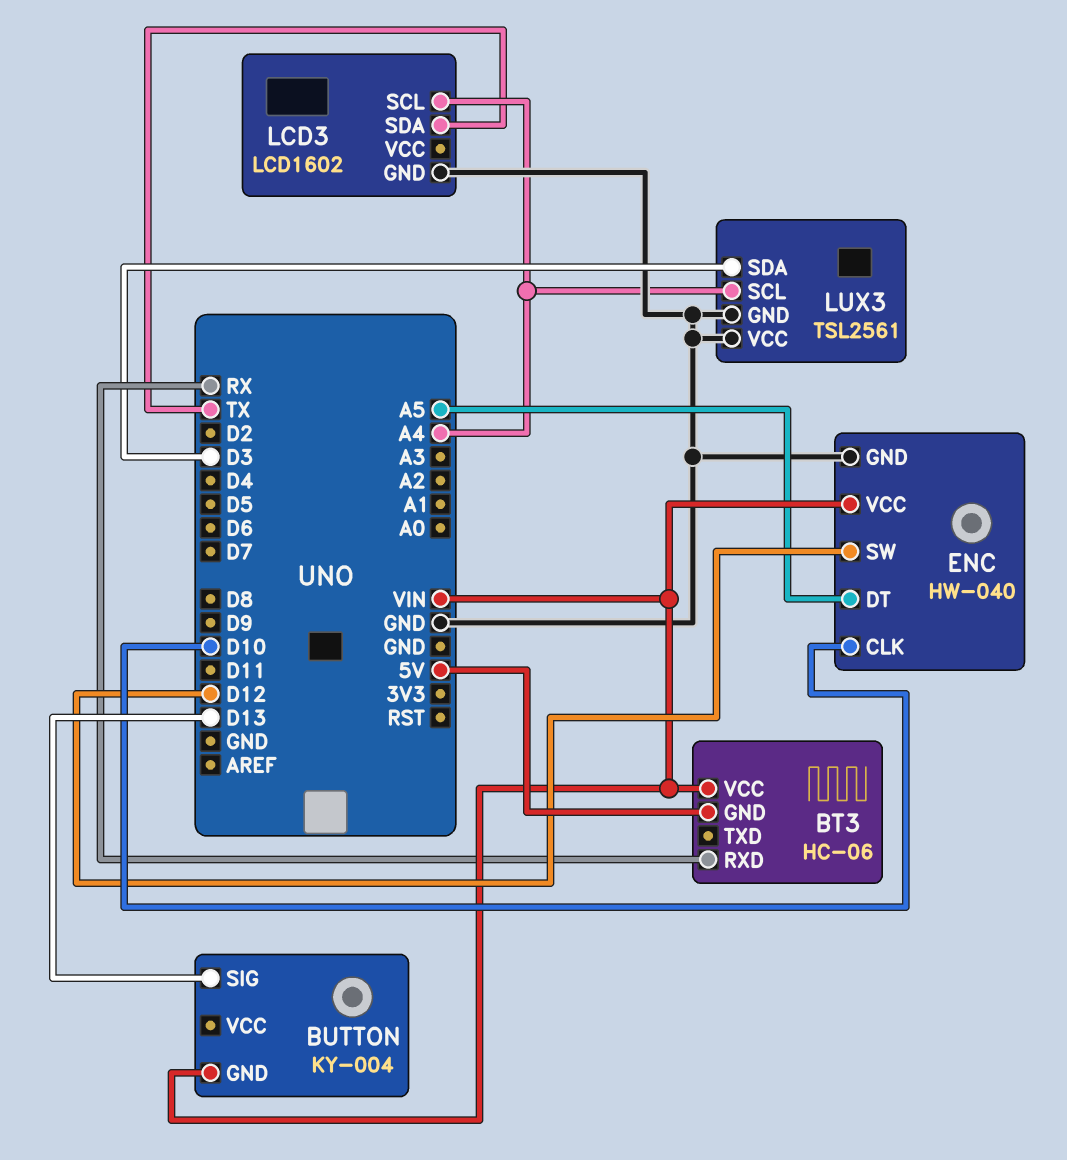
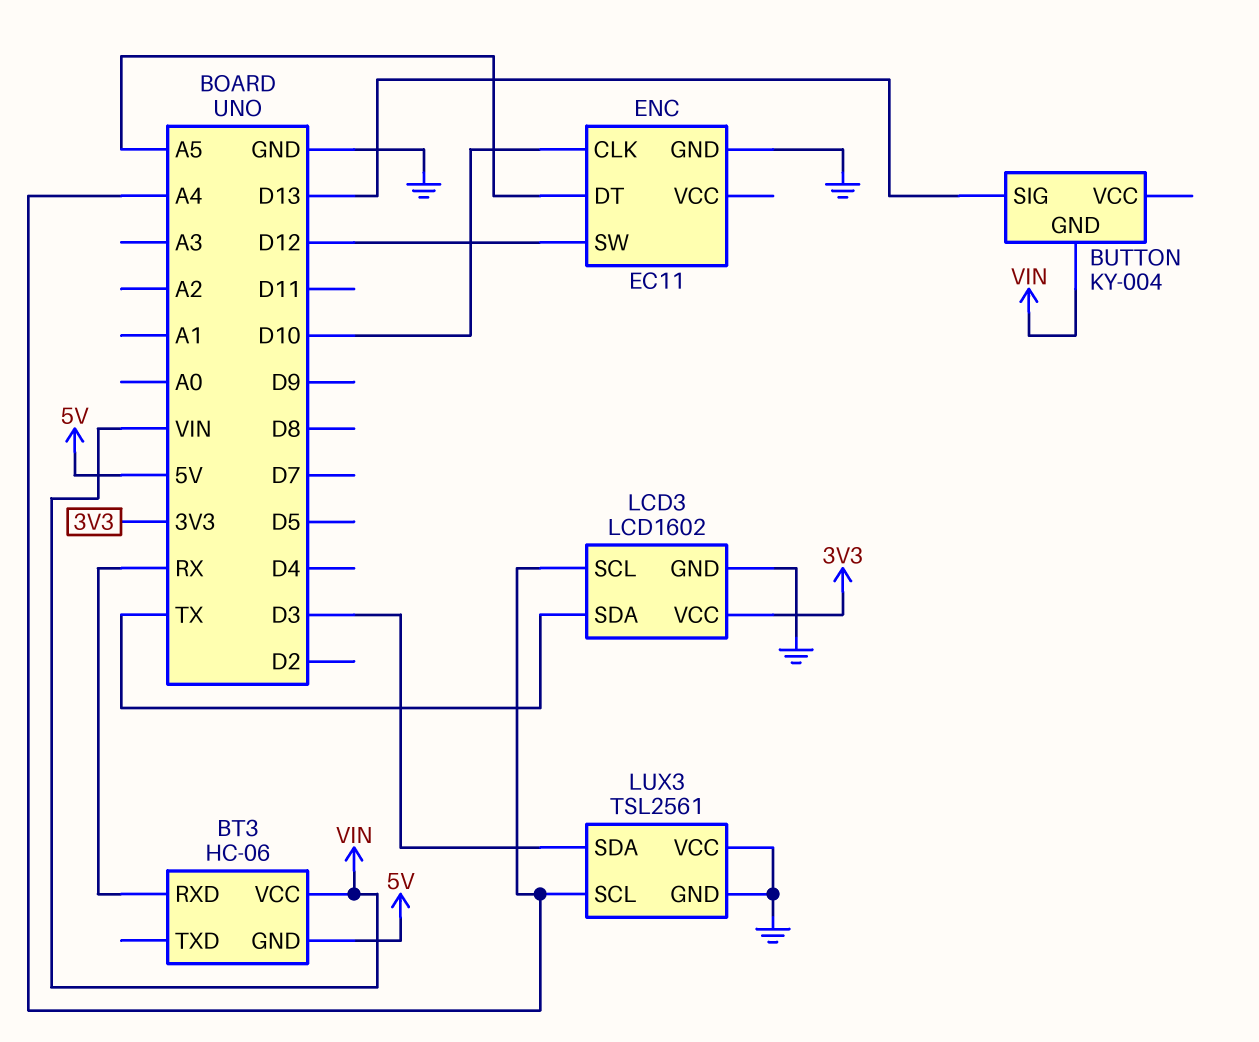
ENC: HW-040 -> EC11
ENC pin VCC: VIN -> none
LCD3 pin VCC: none -> 3V3

